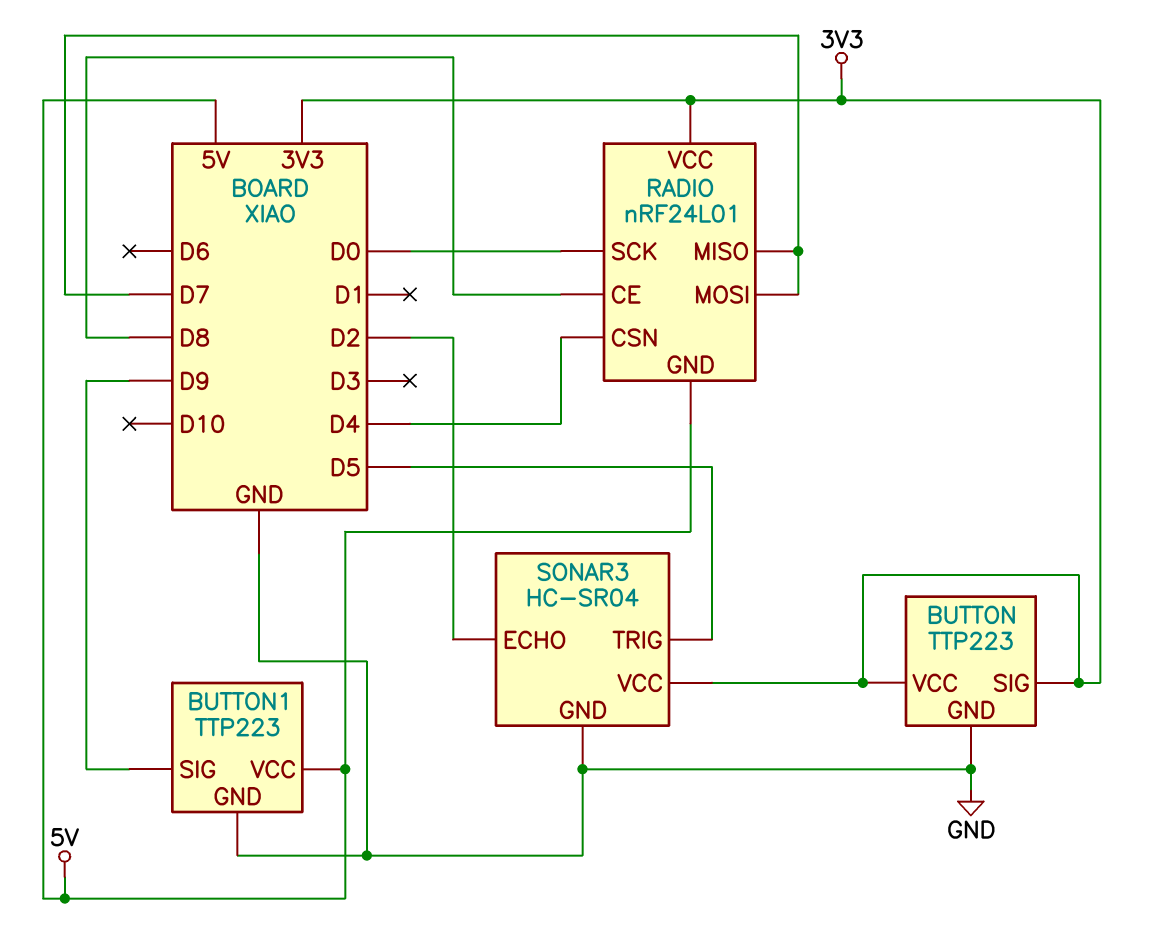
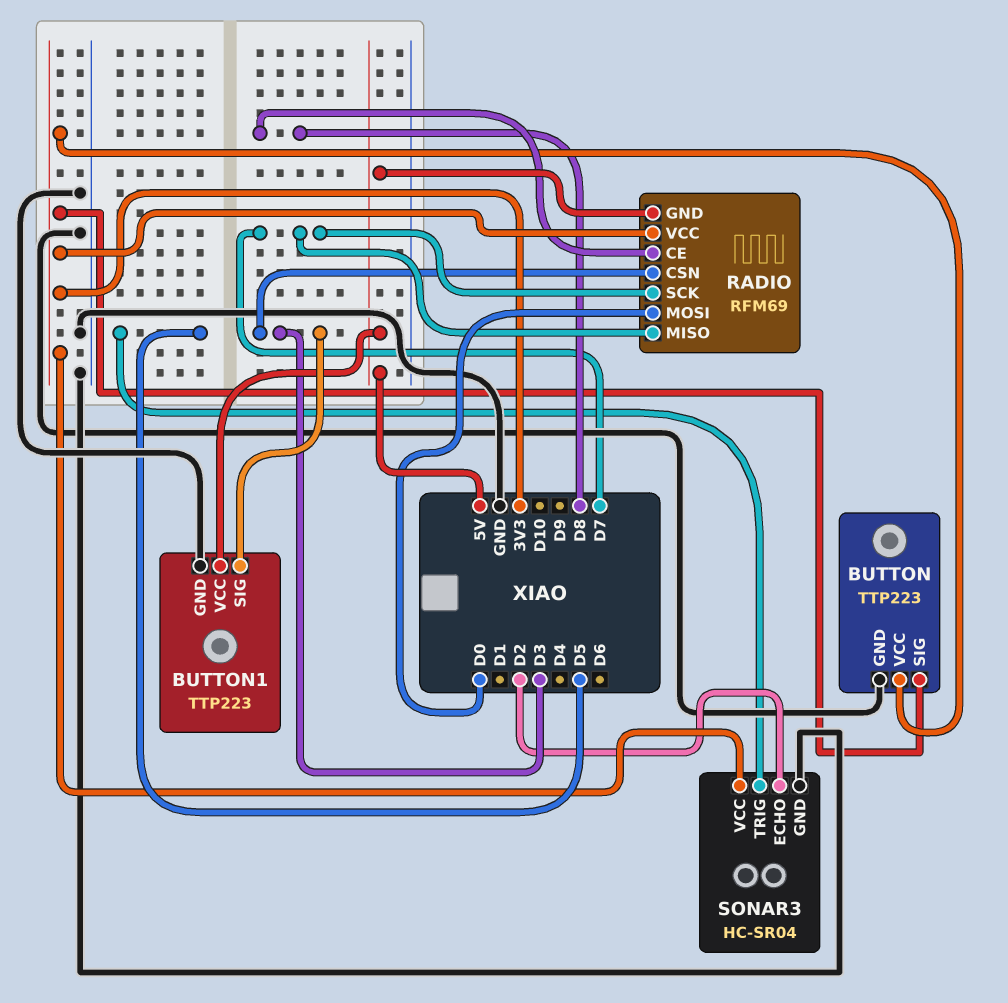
BUTTON1 pin SIG: D9 -> D3
RADIO: nRF24L01 -> RFM69
RADIO pin CSN: D4 -> D3
RADIO pin MOSI: D7 -> D0
RADIO pin SCK: D0 -> D7

